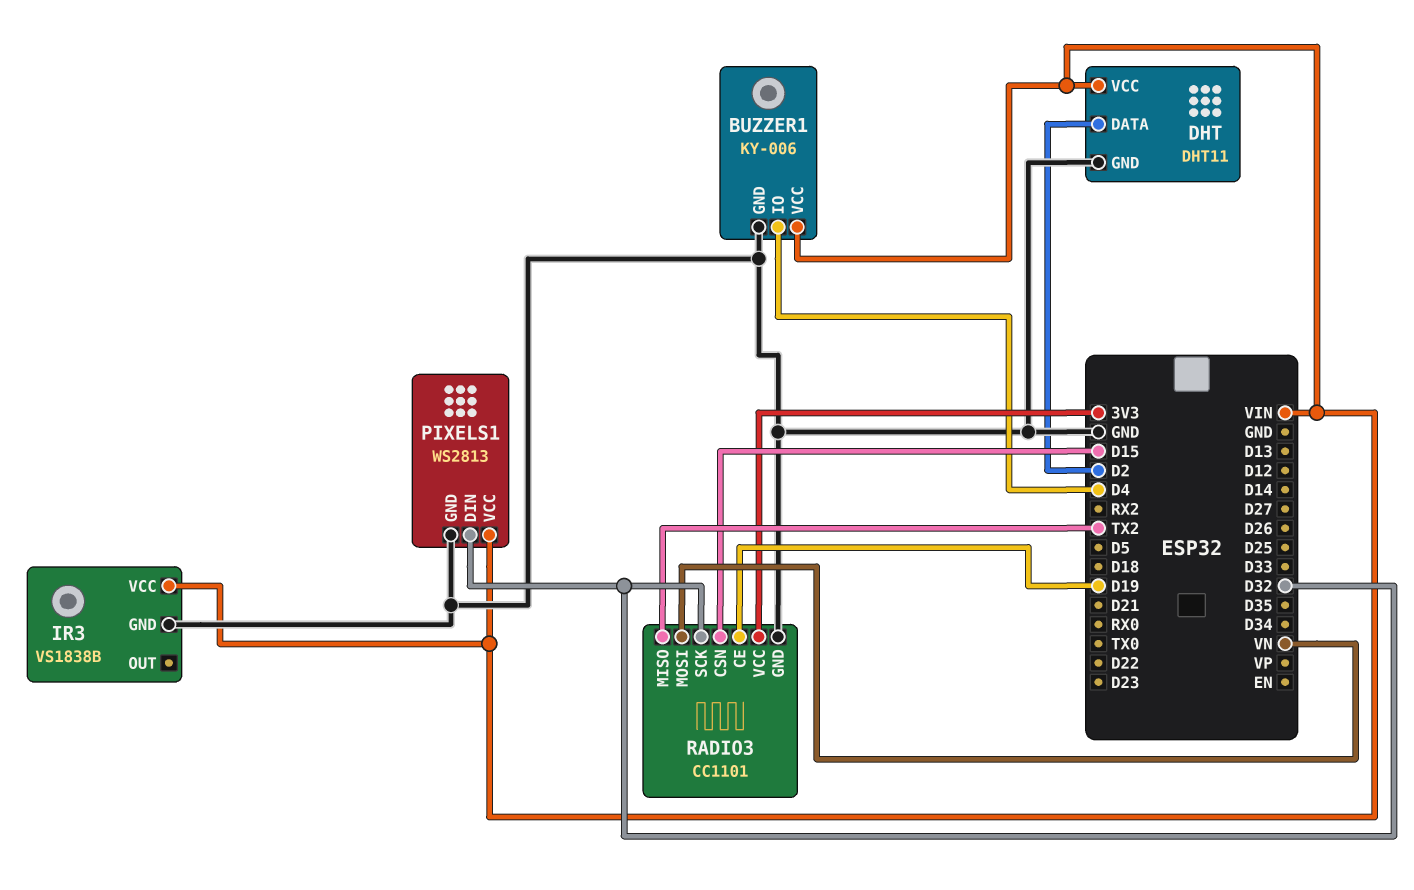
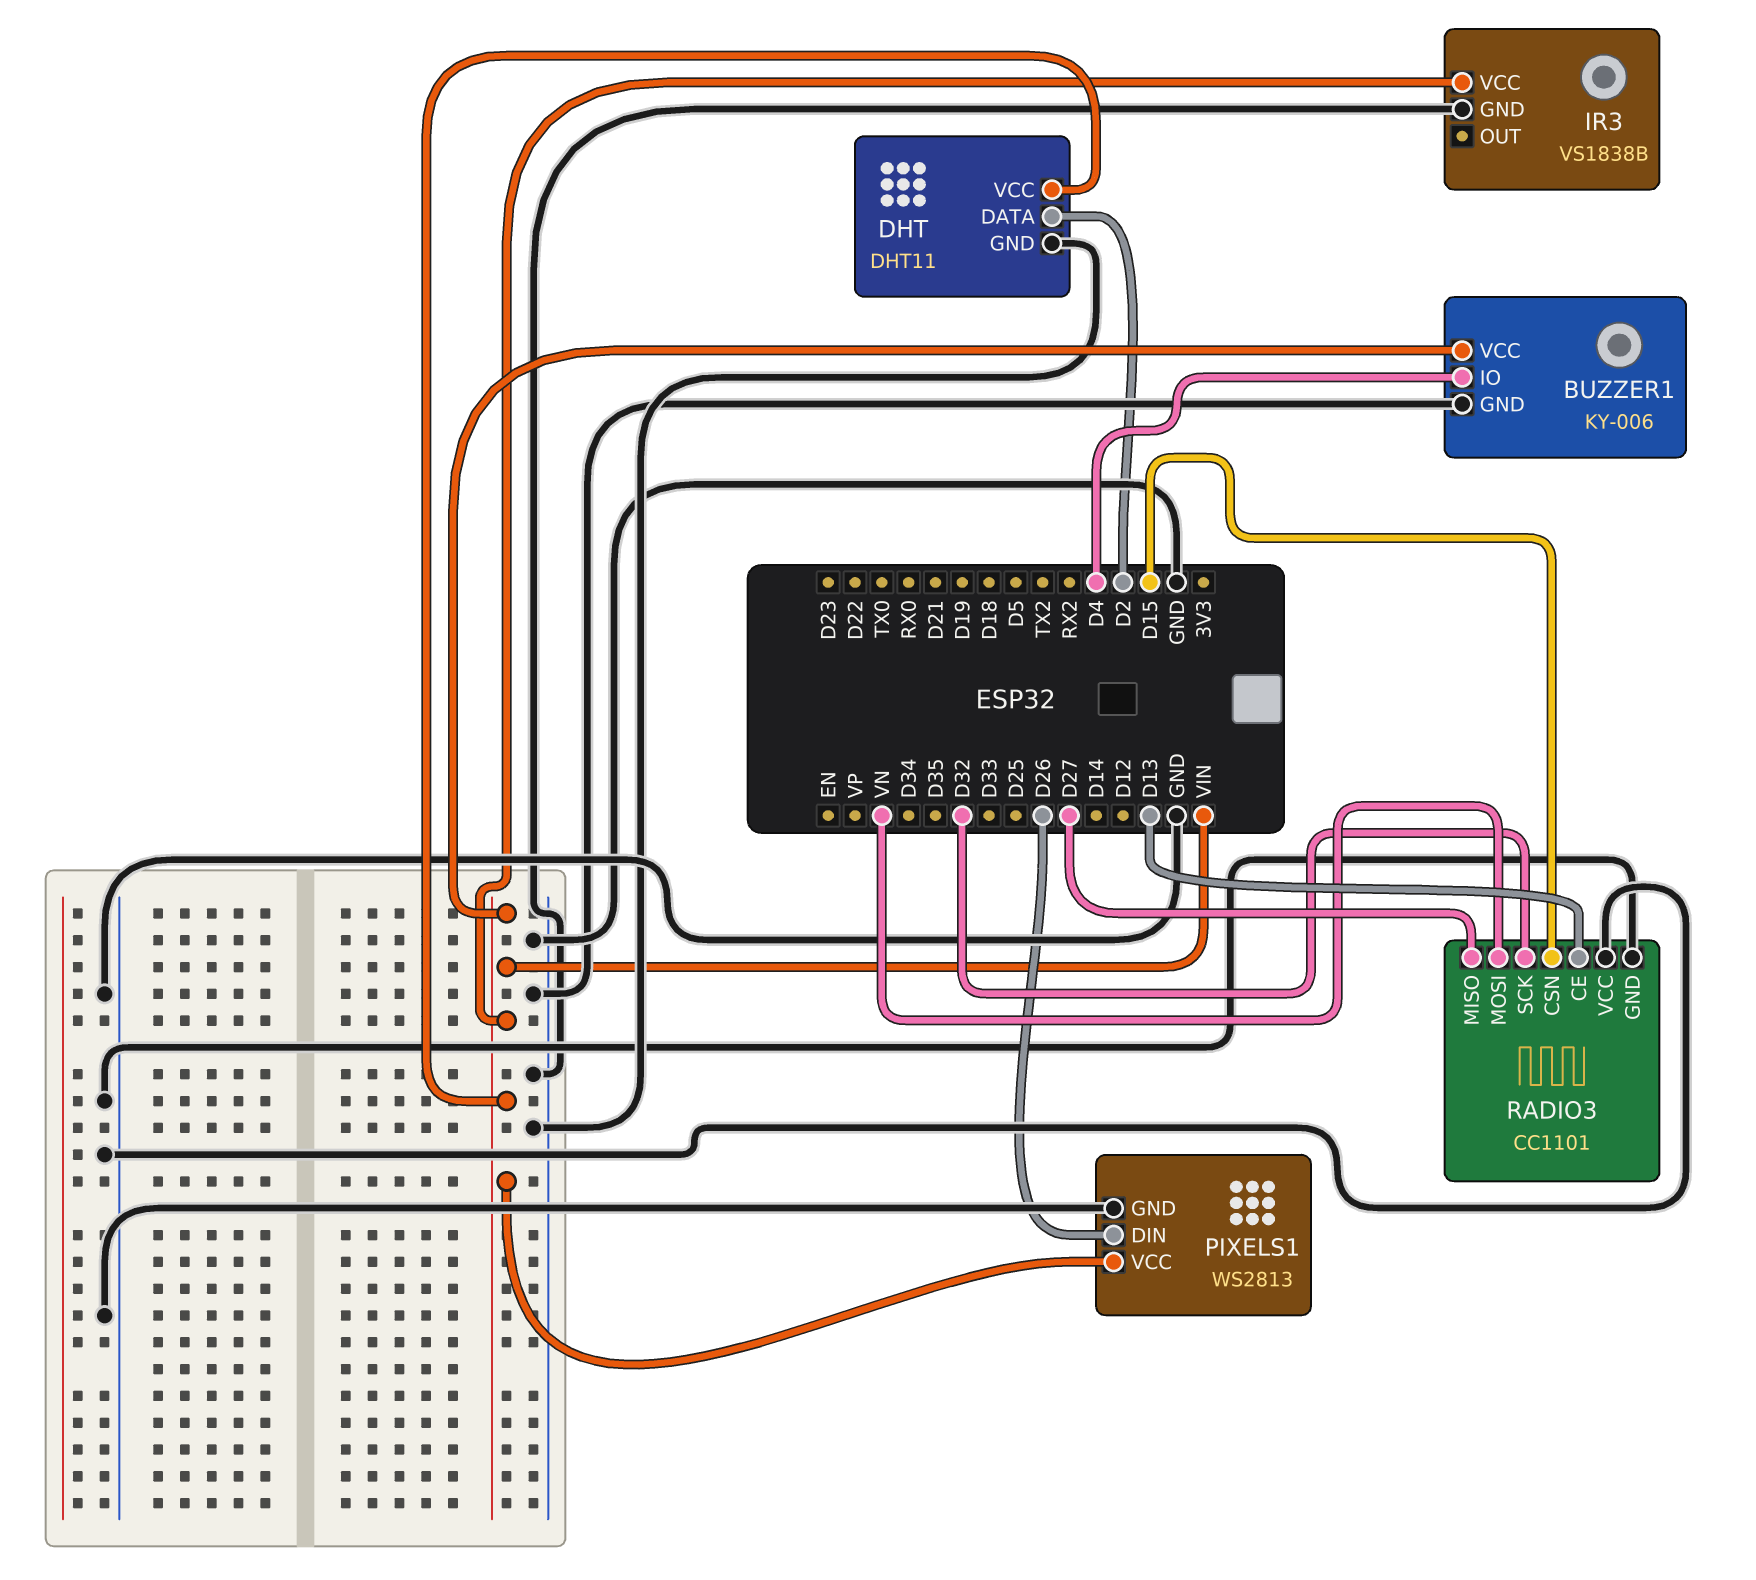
PIXELS1 pin DIN: D32 -> D26
RADIO3 pin CE: D19 -> D13
RADIO3 pin MISO: TX2 -> D27
RADIO3 pin VCC: 3V3 -> GND

